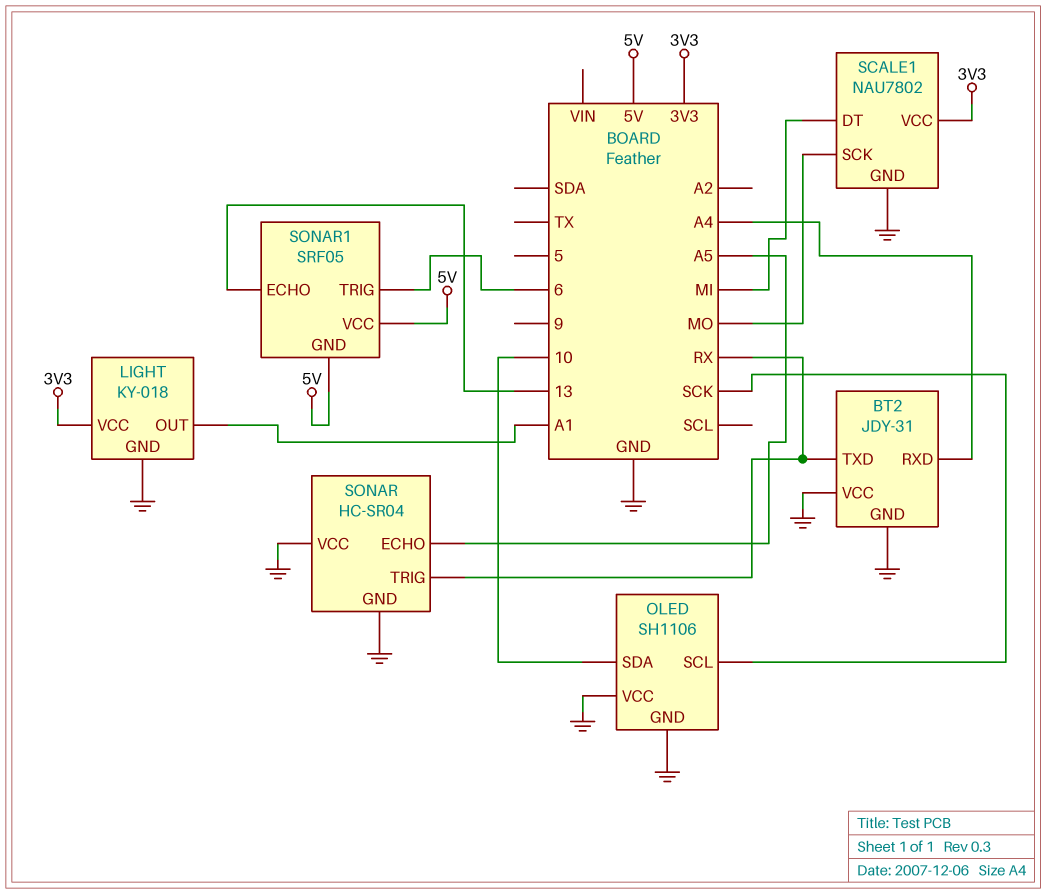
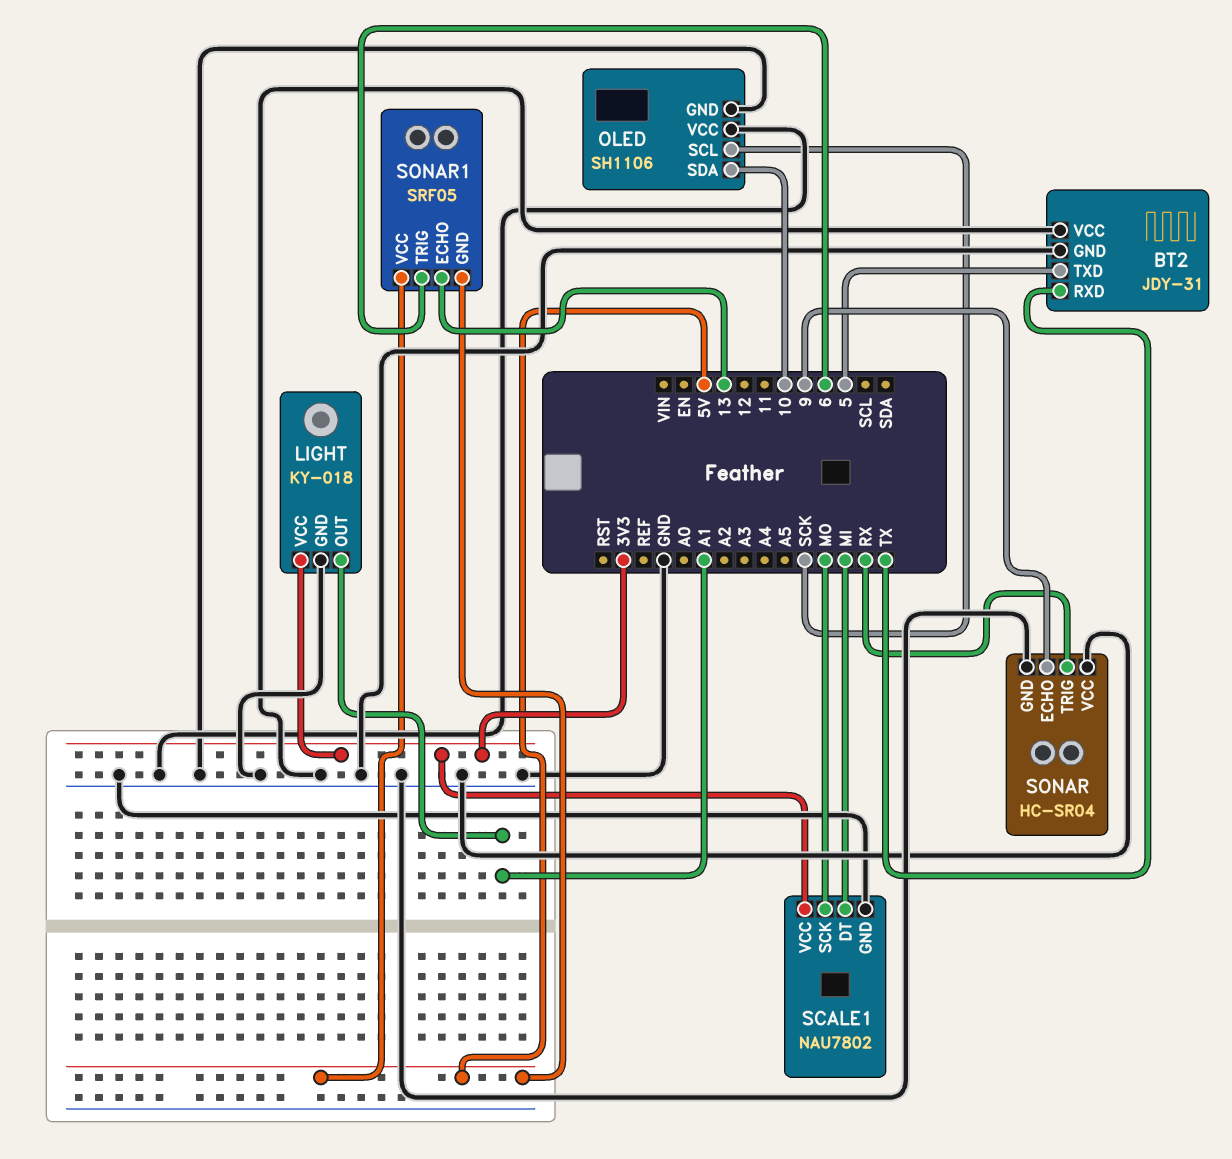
BT2 pin RXD: A4 -> TX
BT2 pin TXD: RX -> 5
SONAR pin ECHO: A5 -> 9

